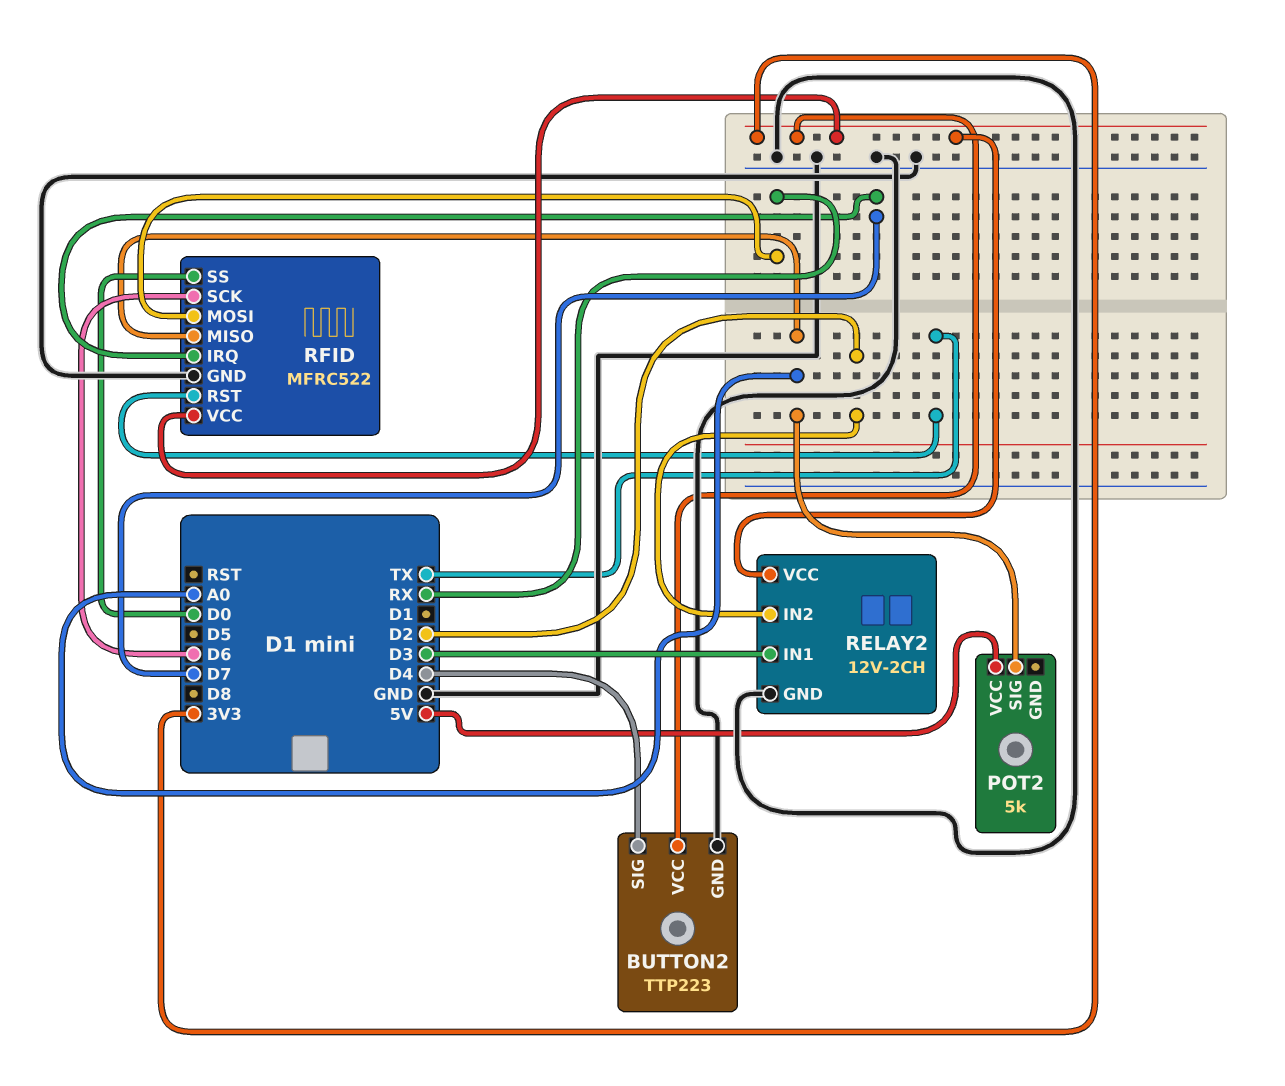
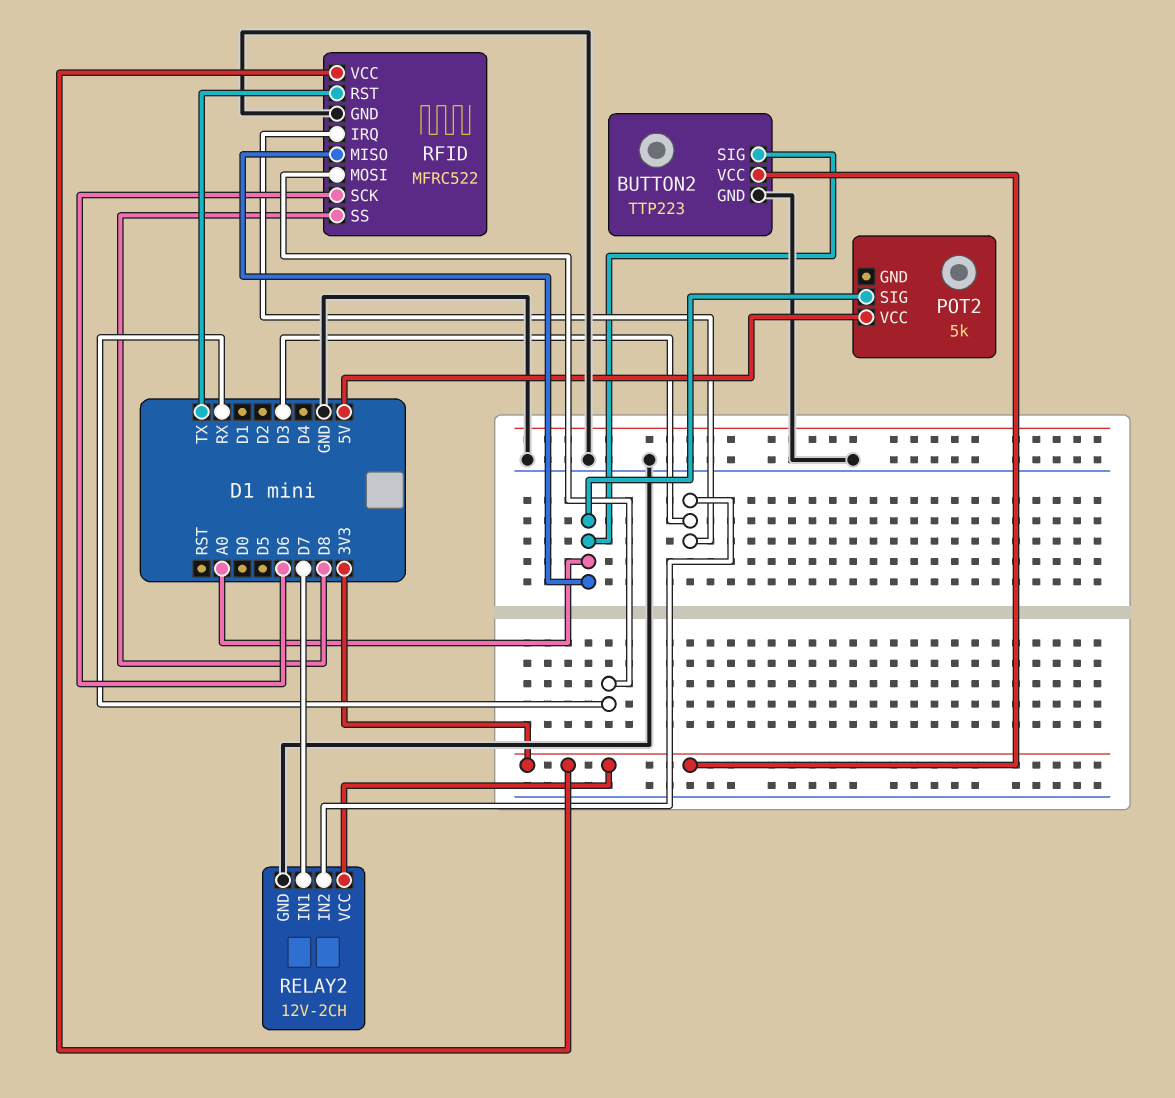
BUTTON2 pin SIG: D4 -> A0
RELAY2 pin IN1: D3 -> D7
RELAY2 pin IN2: D2 -> D3
RFID pin IRQ: D7 -> D3
RFID pin SS: D0 -> D8

